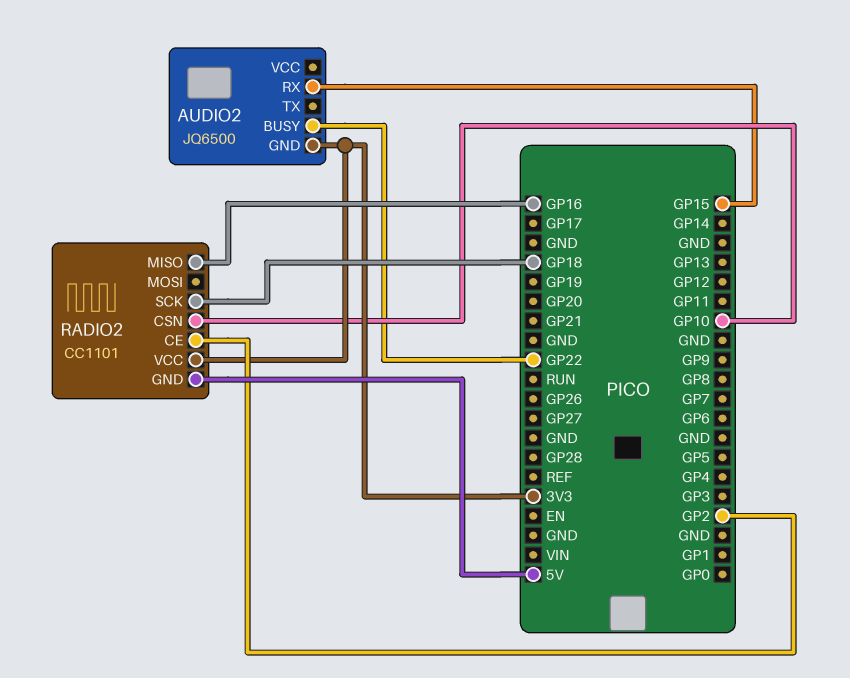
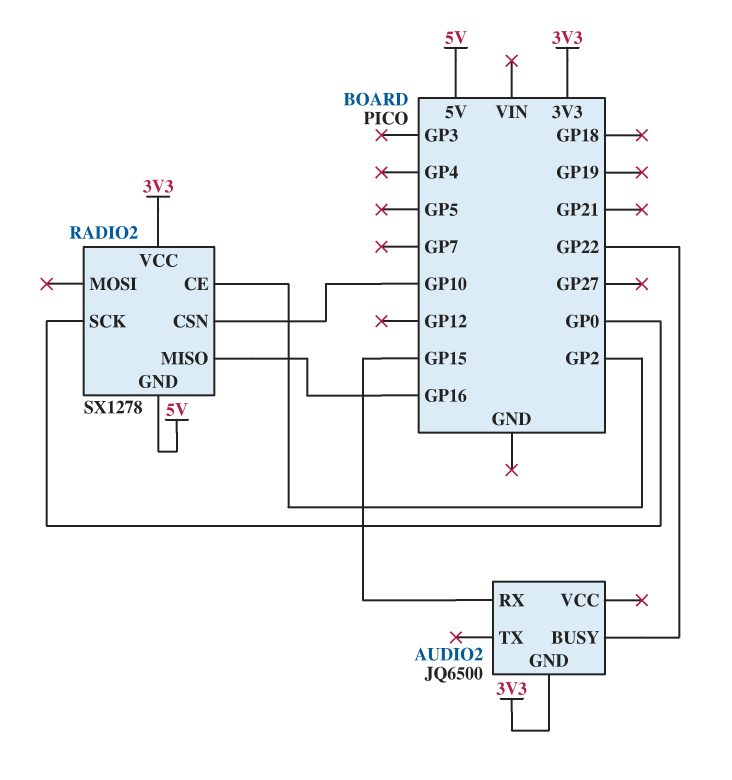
RADIO2: CC1101 -> SX1278
RADIO2 pin SCK: GP18 -> GP0

